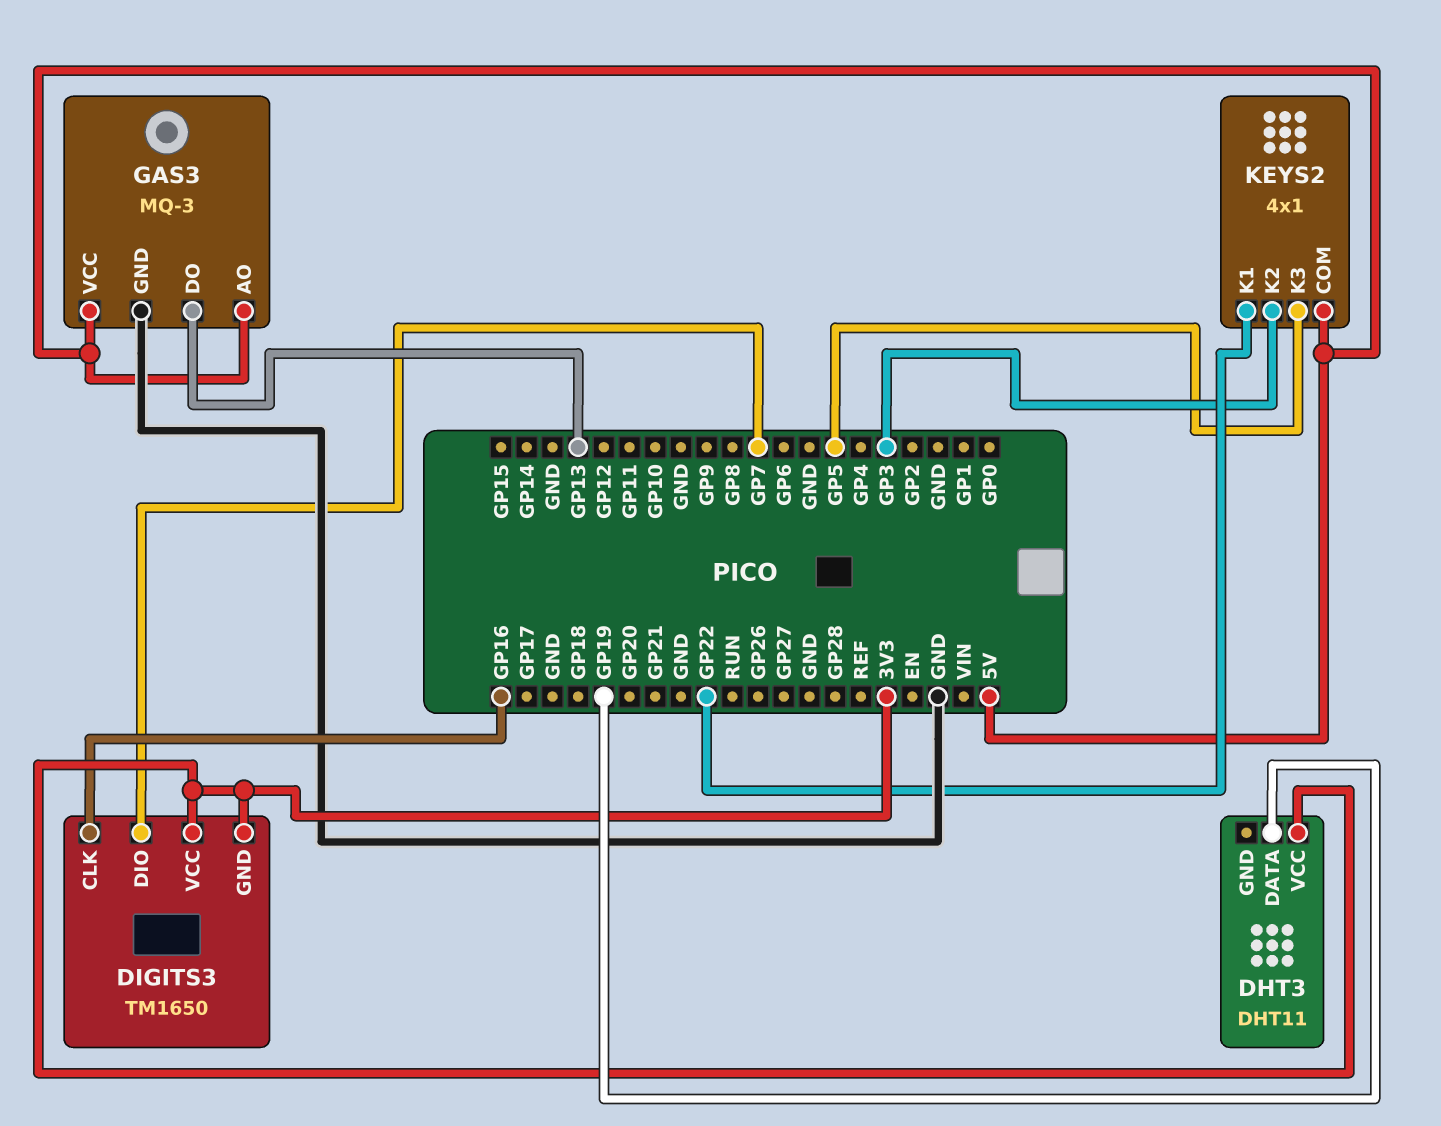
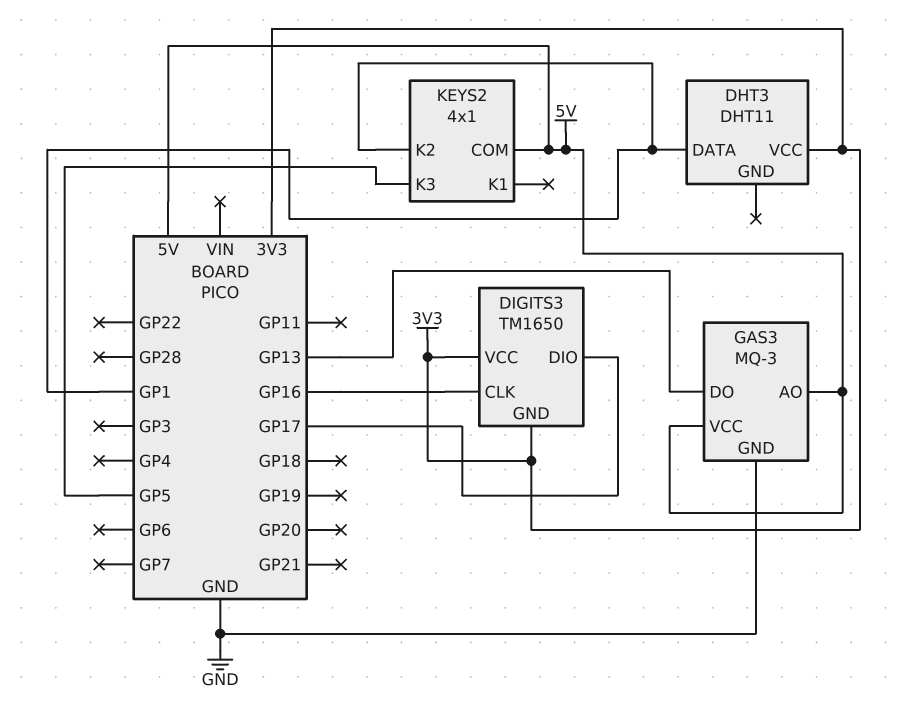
DHT3 pin DATA: GP19 -> GP1
DIGITS3 pin DIO: GP7 -> GP17
KEYS2 pin K1: GP22 -> none
KEYS2 pin K2: GP3 -> GP1

